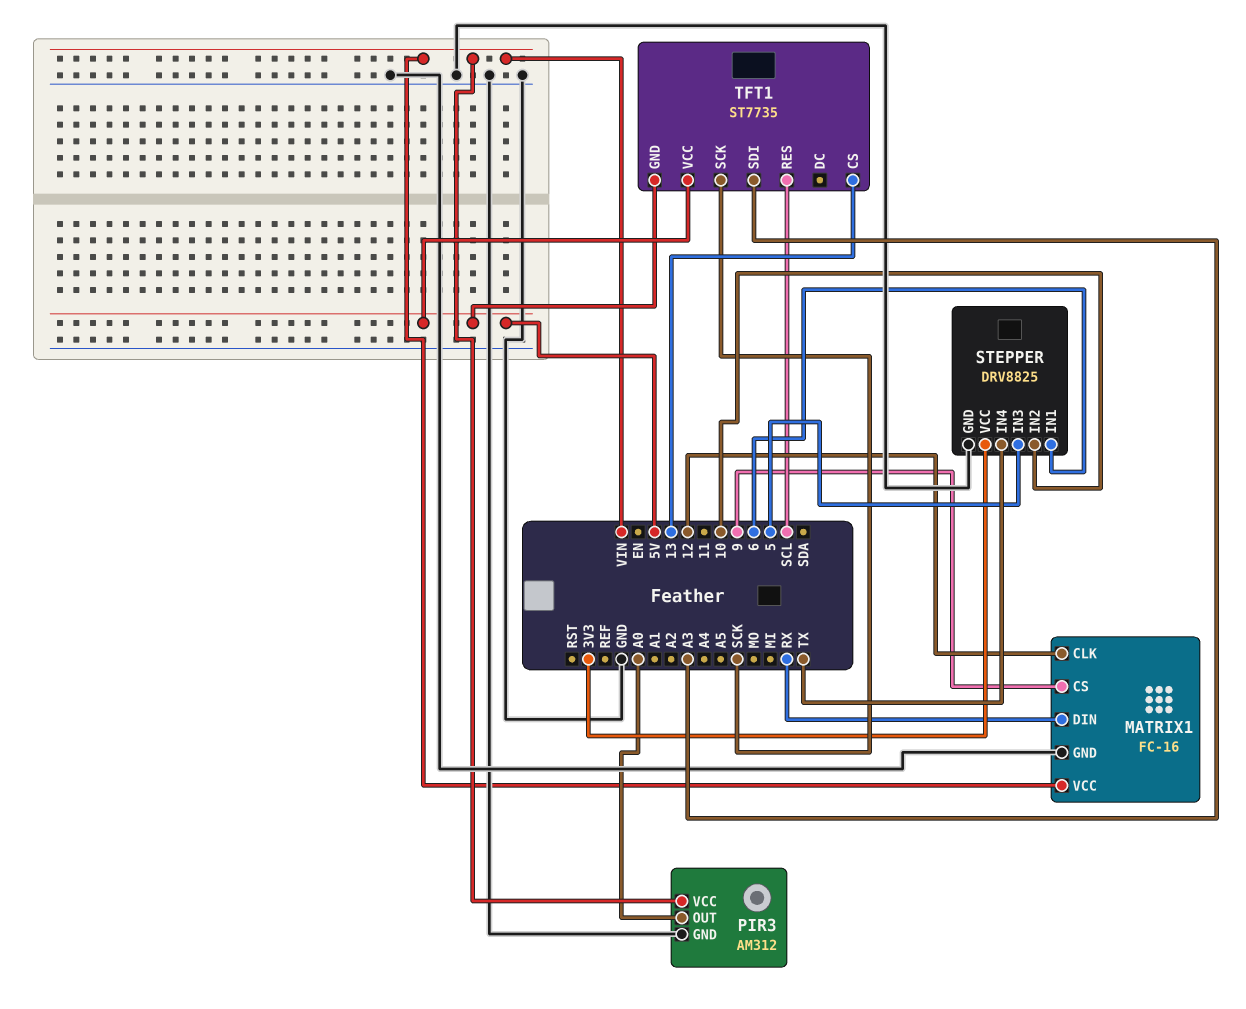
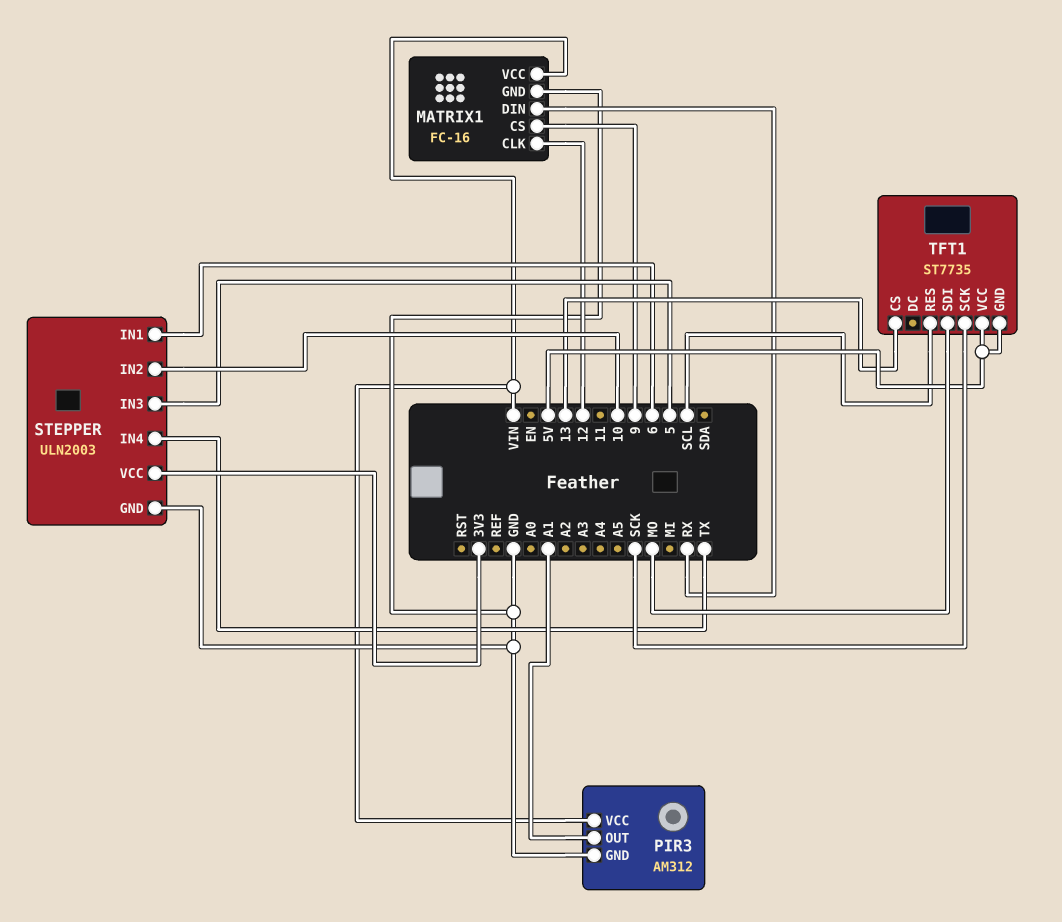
PIR3 pin OUT: A0 -> A1
STEPPER: DRV8825 -> ULN2003
TFT1 pin SDI: A3 -> MO

